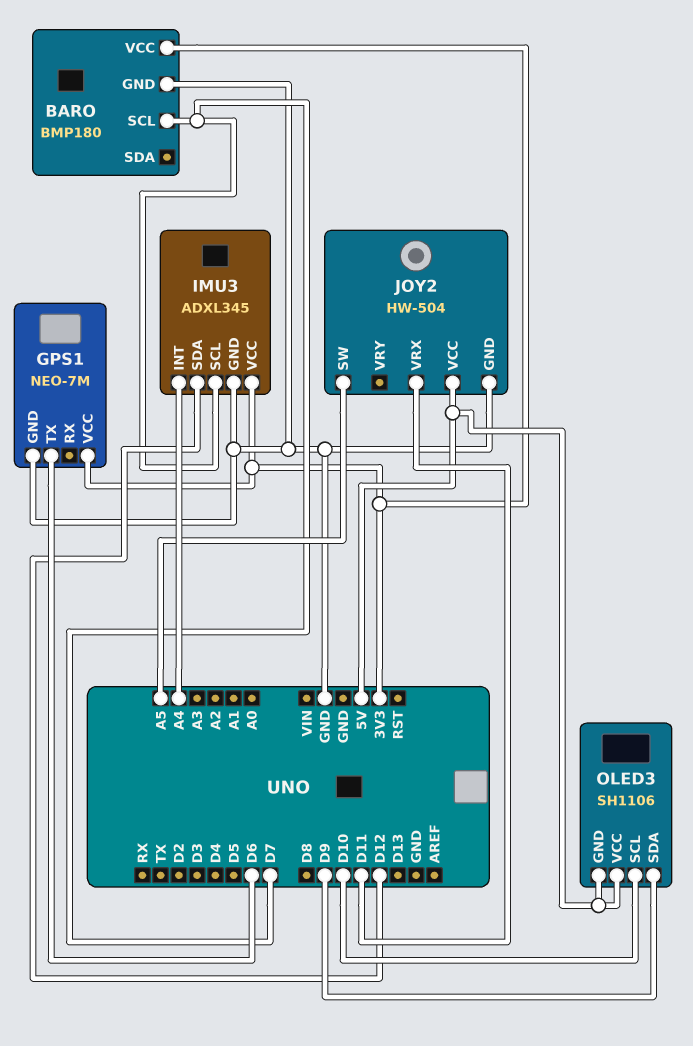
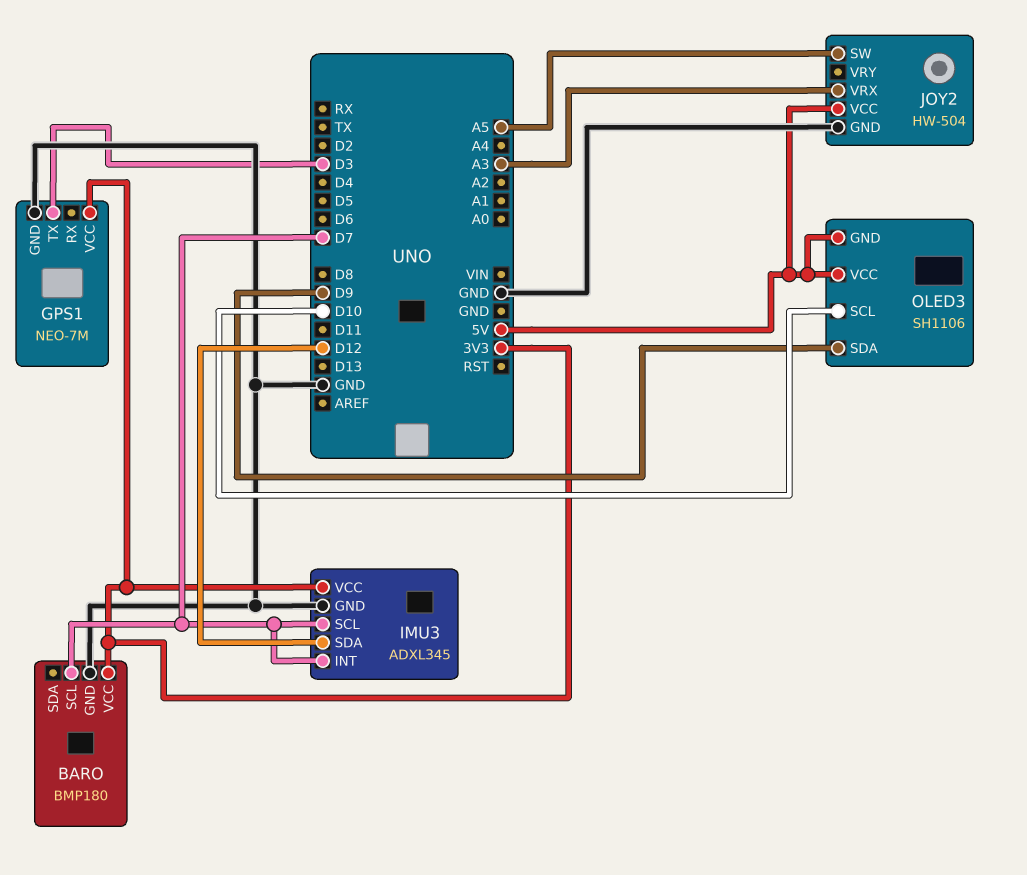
GPS1 pin TX: D6 -> D3
IMU3 pin INT: A4 -> D7
JOY2 pin VRX: D11 -> A3

